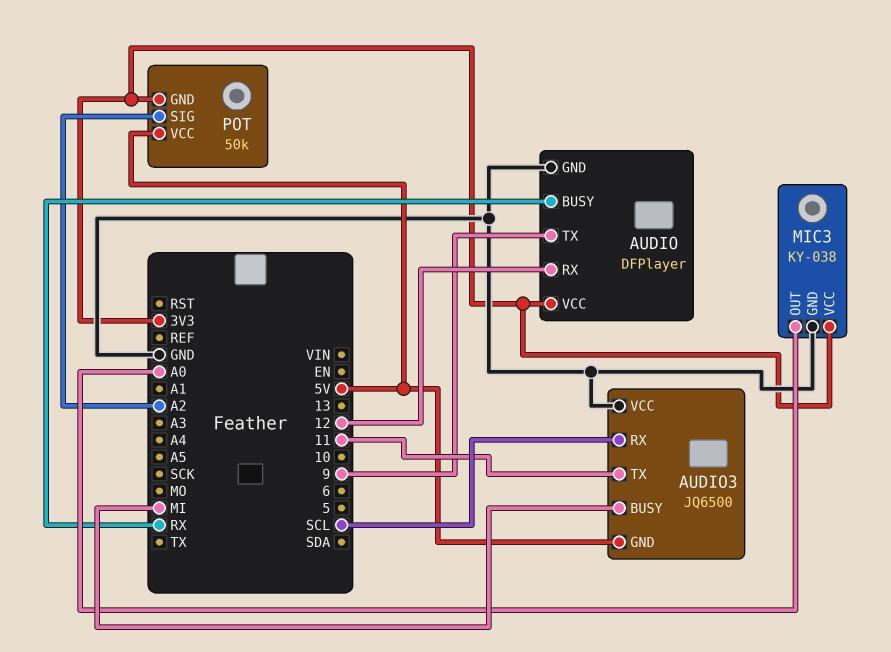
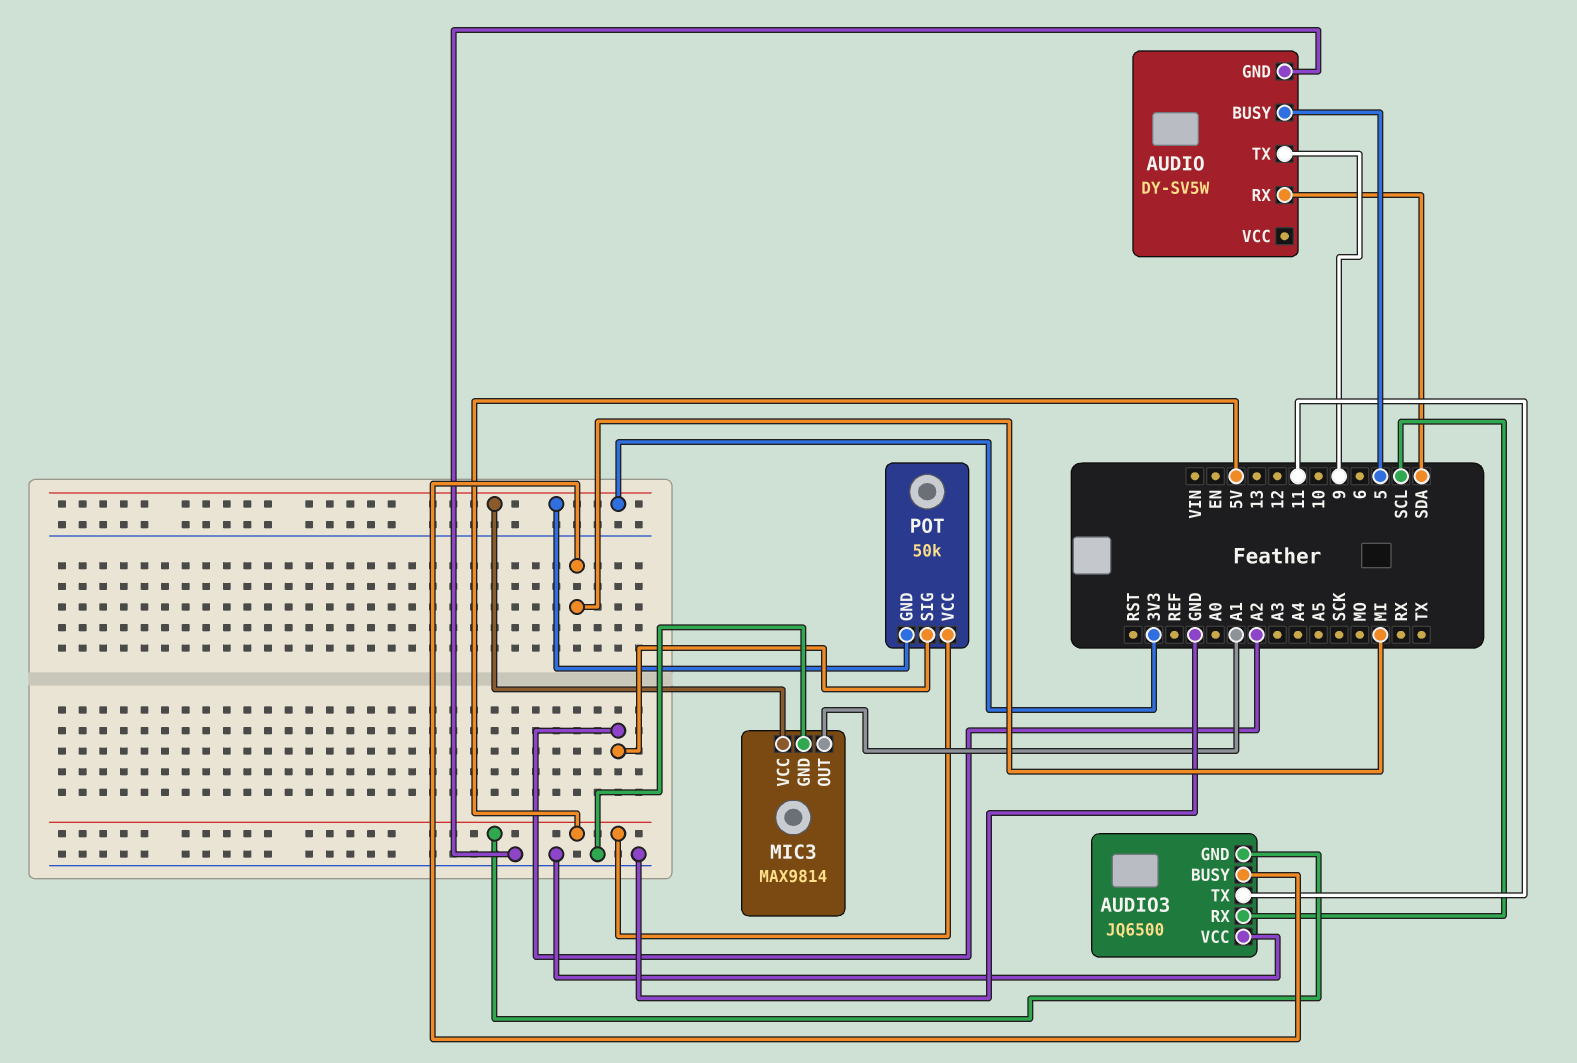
AUDIO: DFPlayer -> DY-SV5W
AUDIO pin BUSY: RX -> 5
AUDIO pin RX: 12 -> SDA
AUDIO pin VCC: 3V3 -> none
MIC3: KY-038 -> MAX9814
MIC3 pin OUT: A0 -> A1

